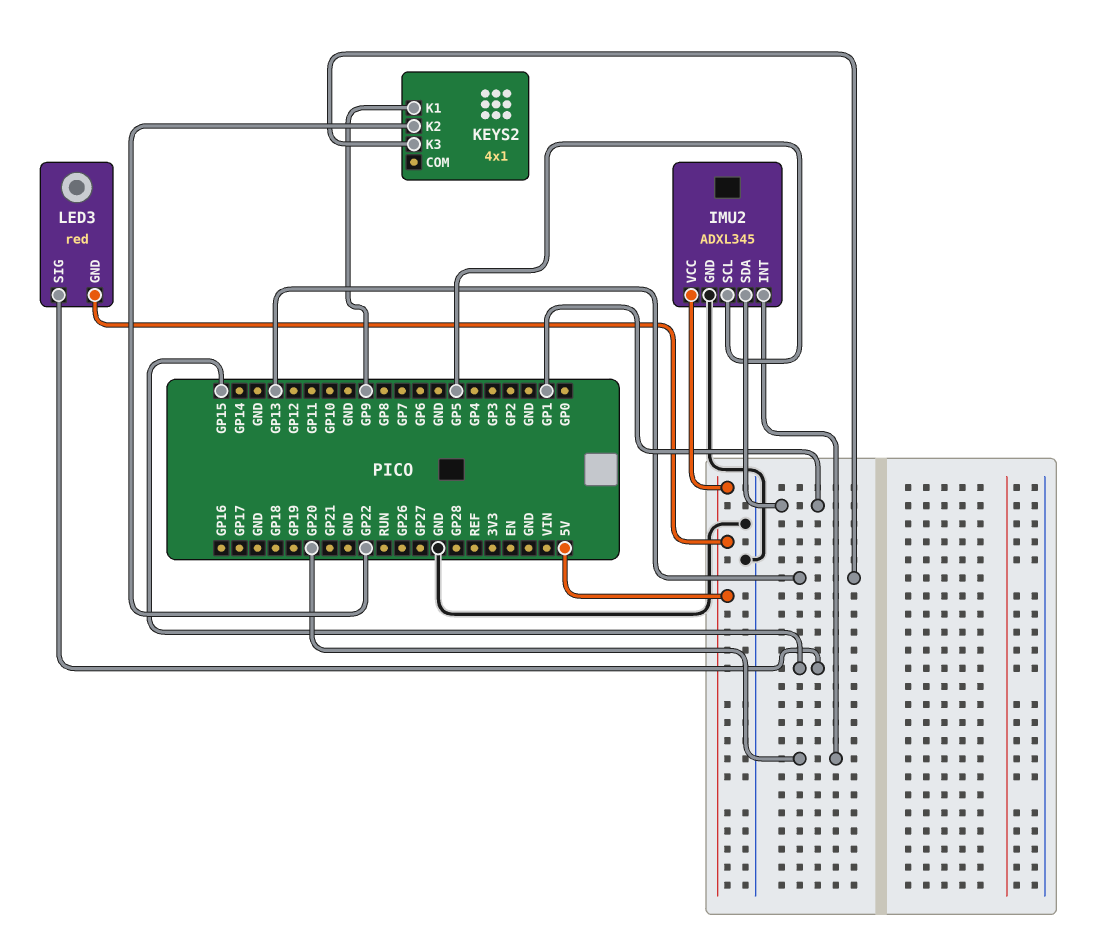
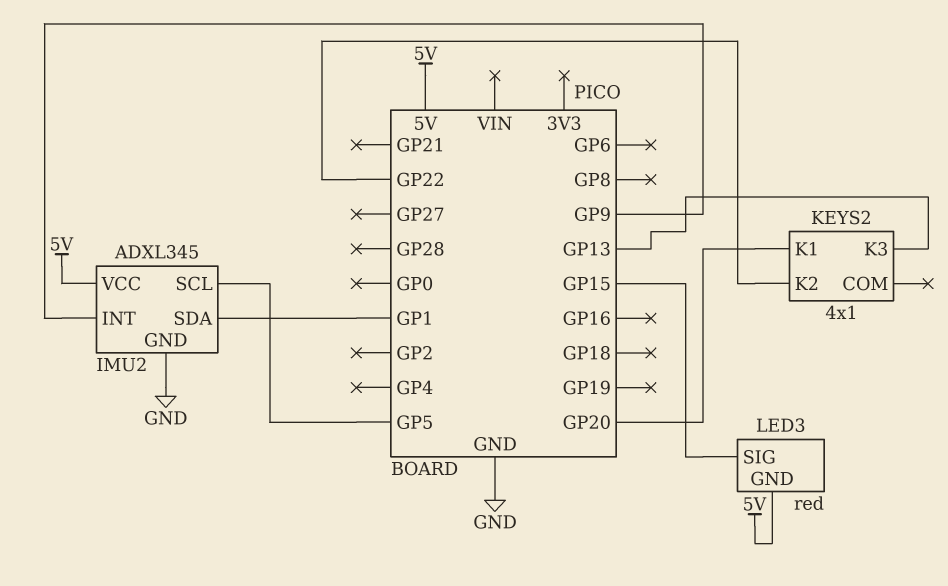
IMU2 pin INT: GP20 -> GP9
KEYS2 pin K1: GP9 -> GP20

